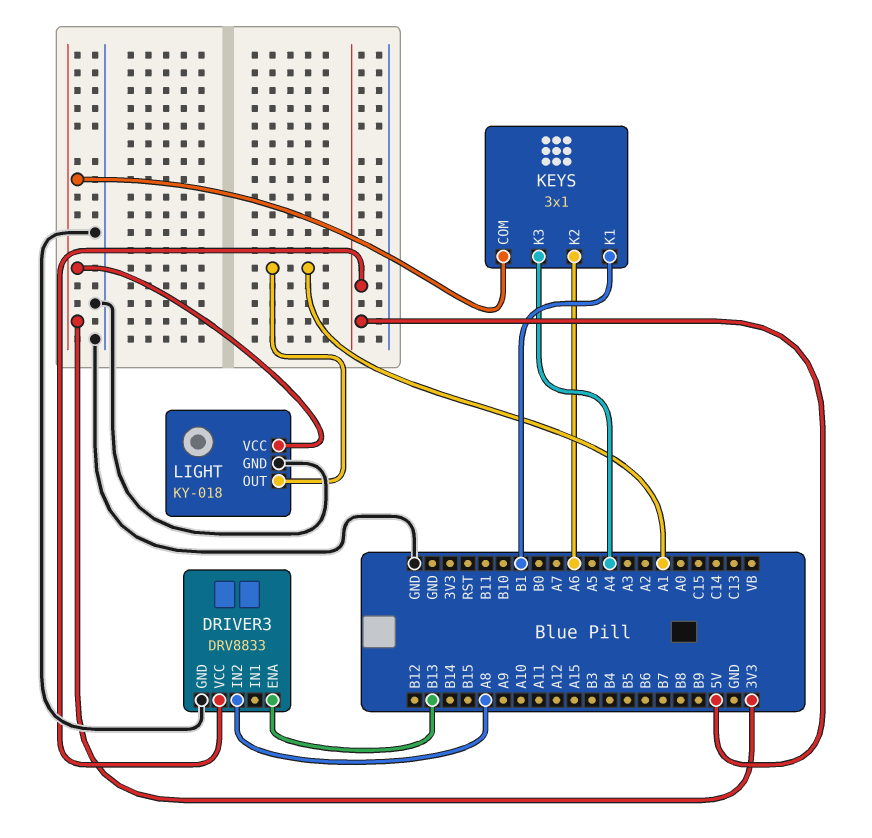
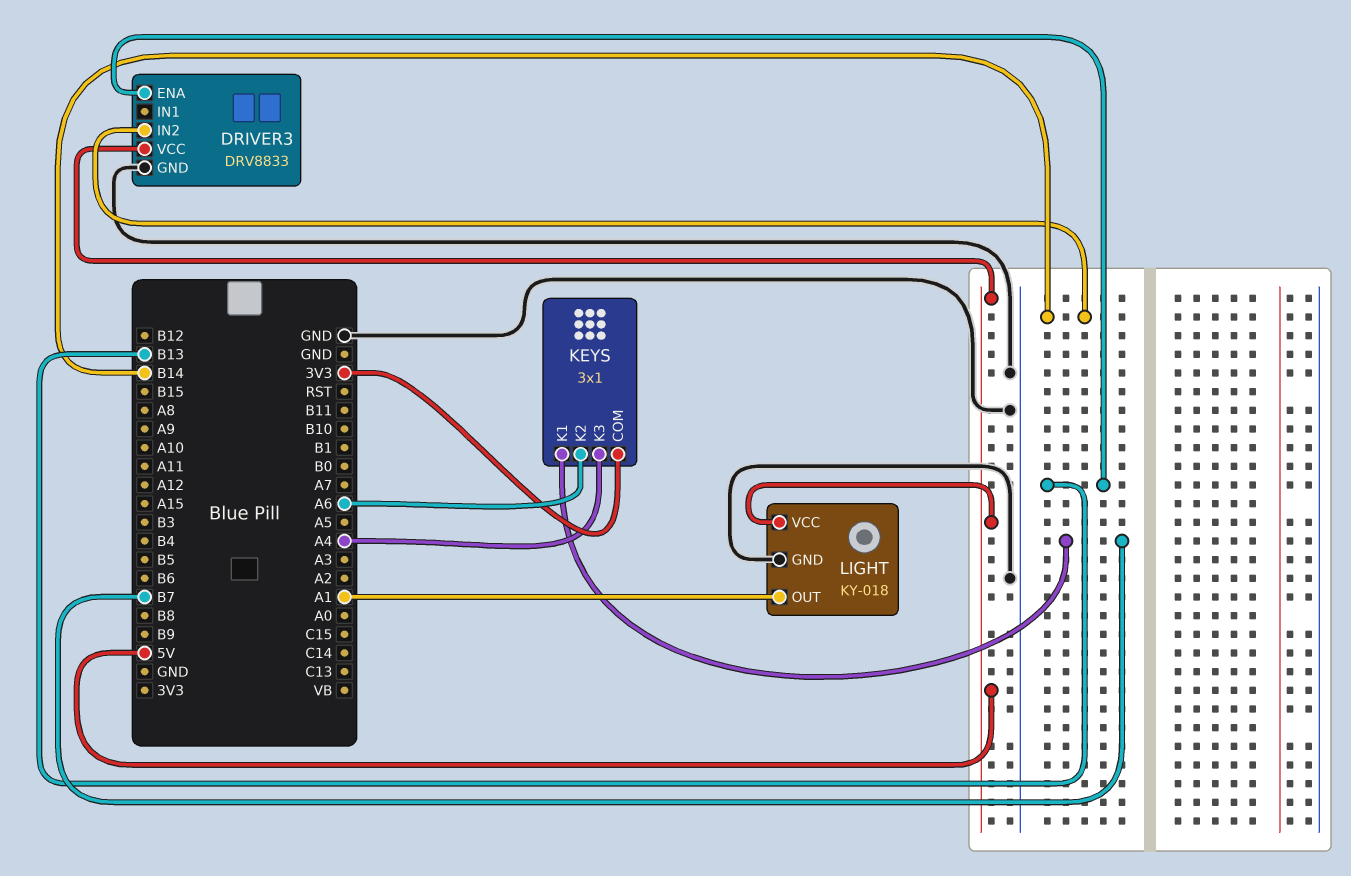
DRIVER3 pin IN2: A8 -> B14
KEYS pin K1: B1 -> B7
LIGHT pin VCC: 3V3 -> 5V

